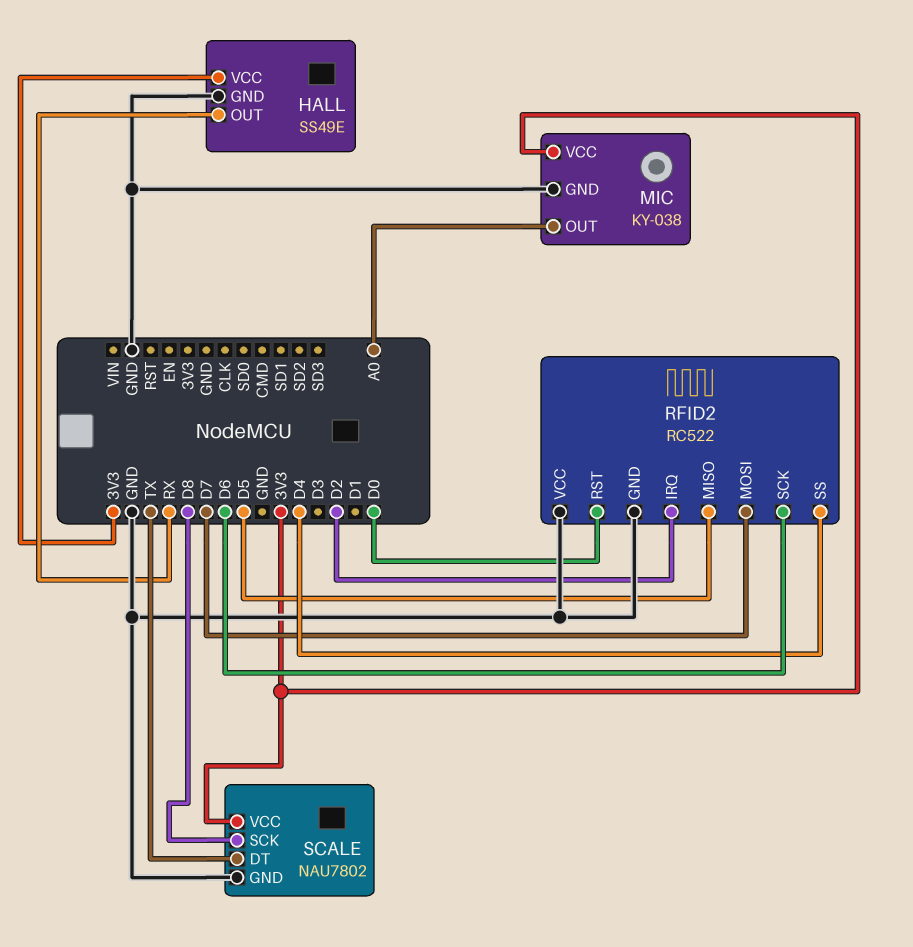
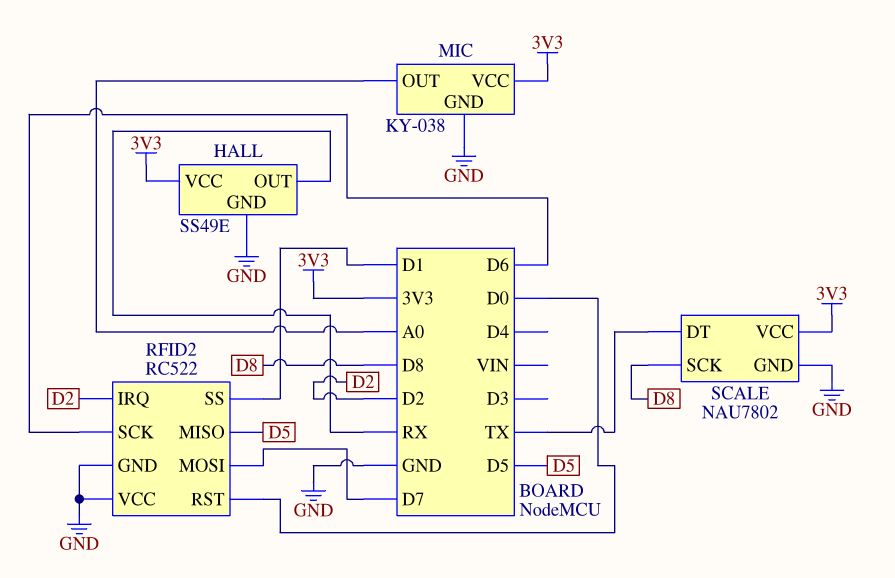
RFID2 pin SS: D4 -> D1

